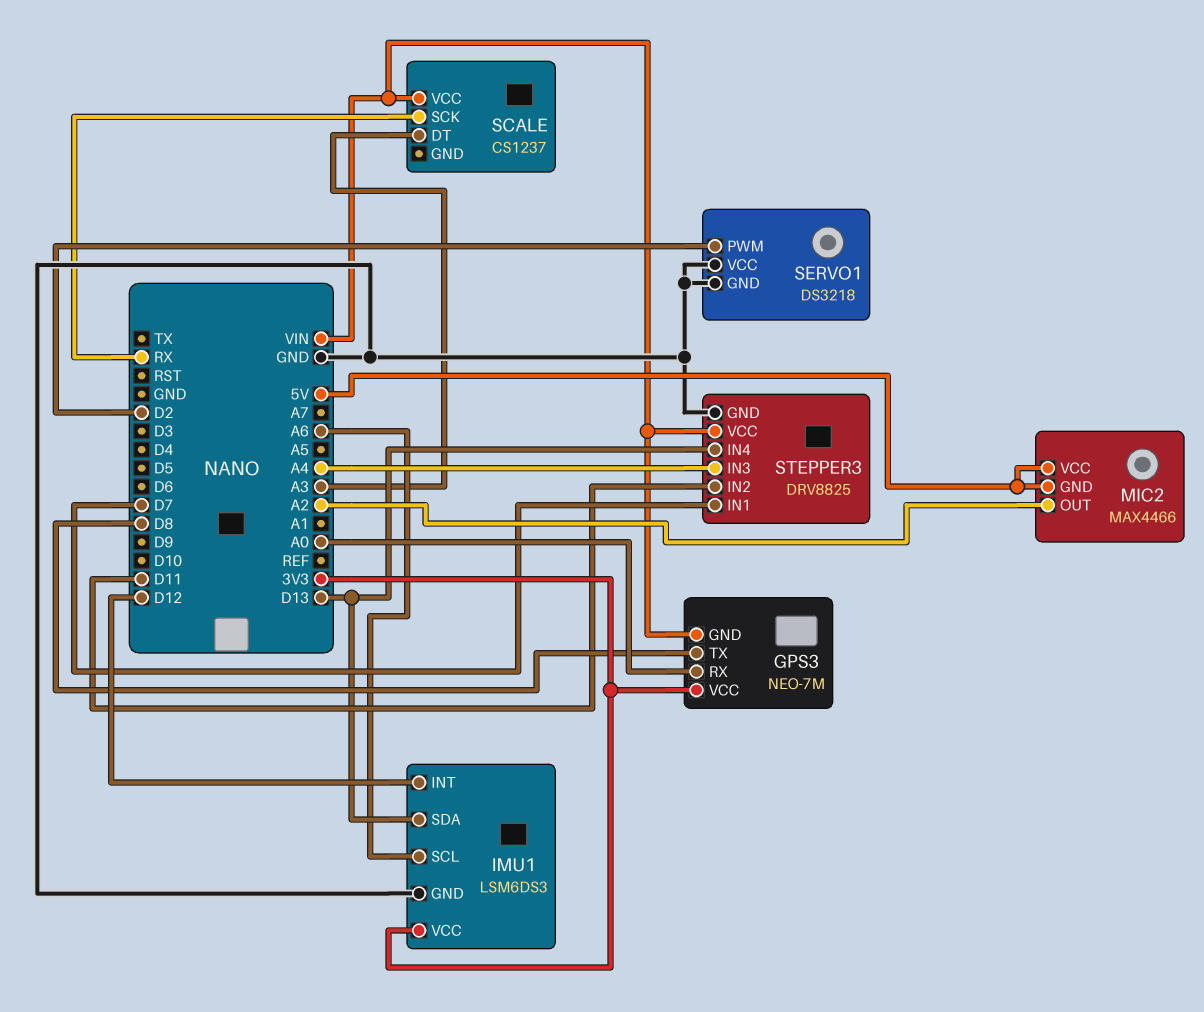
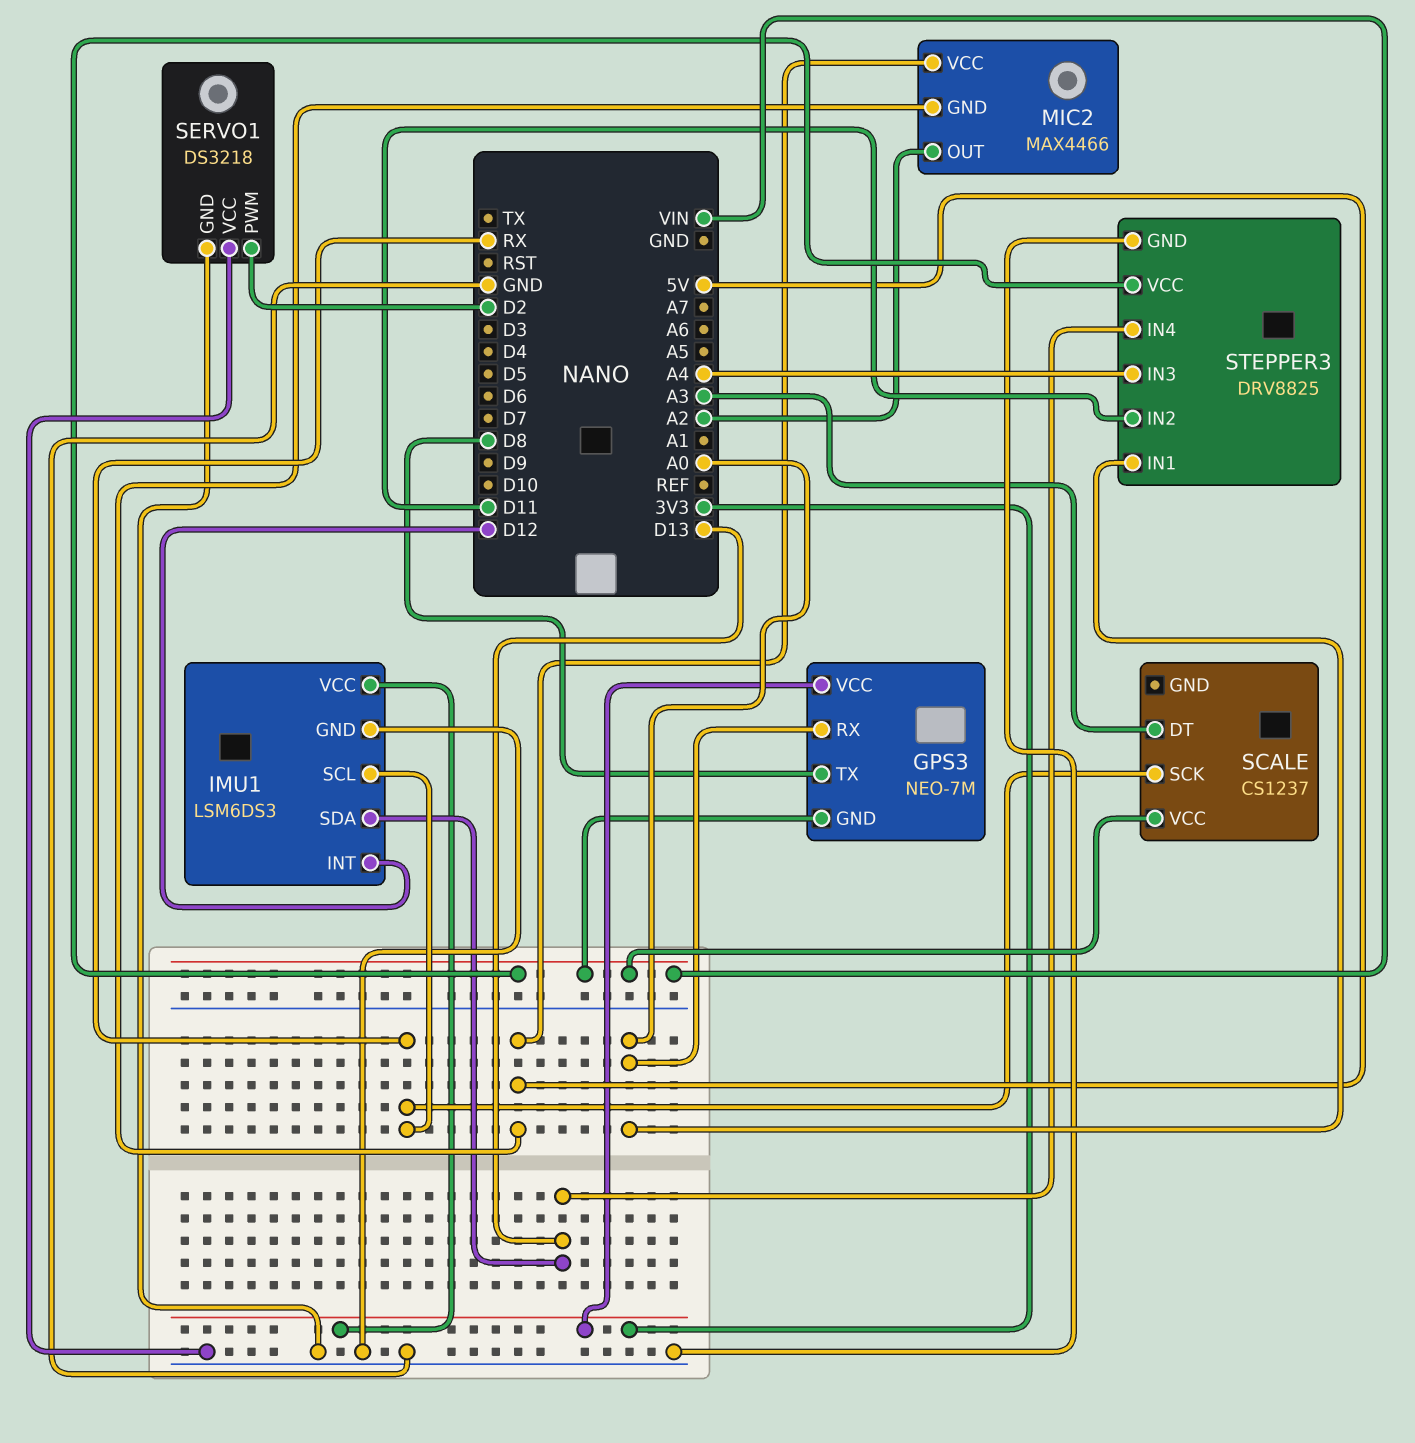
IMU1 pin SCL: A6 -> RX
STEPPER3 pin IN1: D7 -> A0

